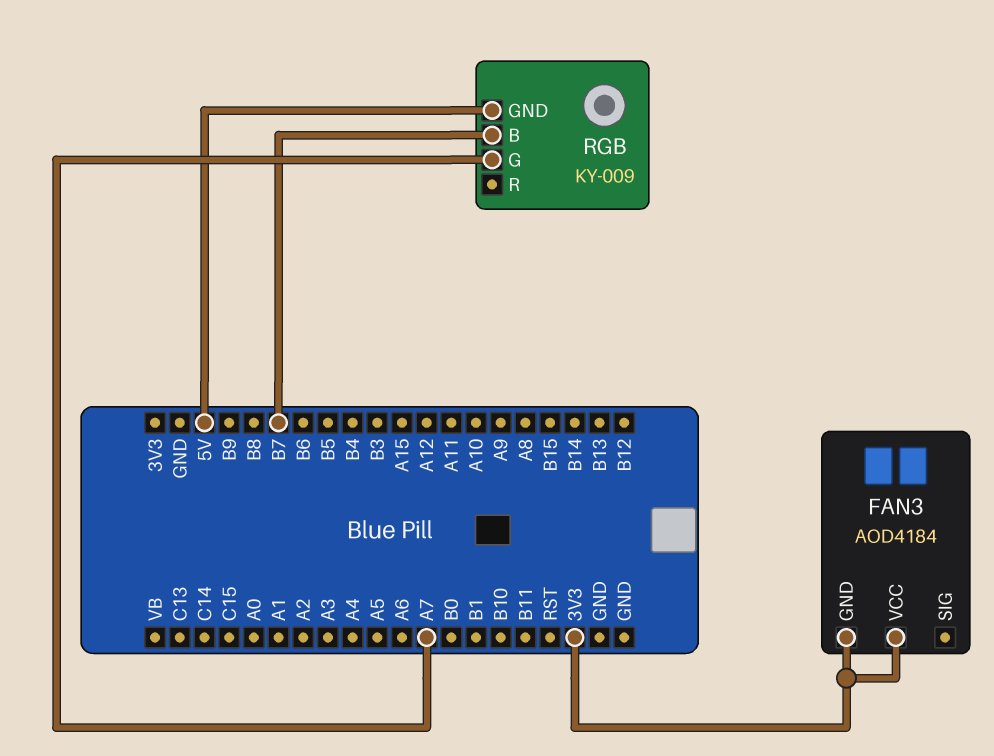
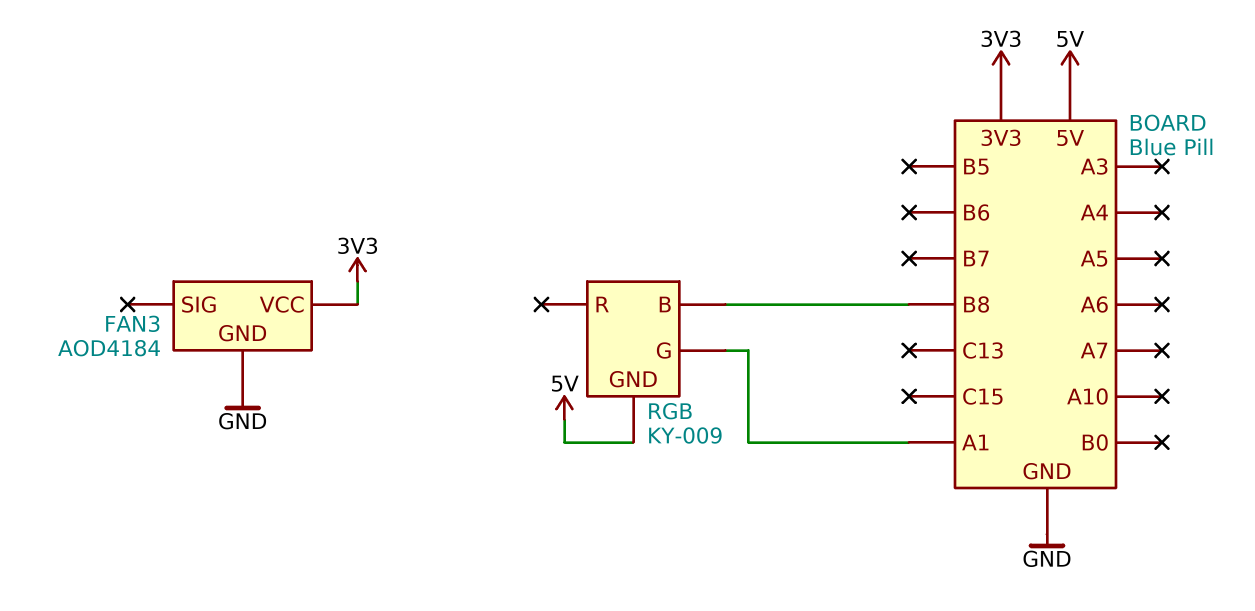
FAN3 pin GND: 3V3 -> GND
RGB pin B: B7 -> B8
RGB pin G: A7 -> A1

